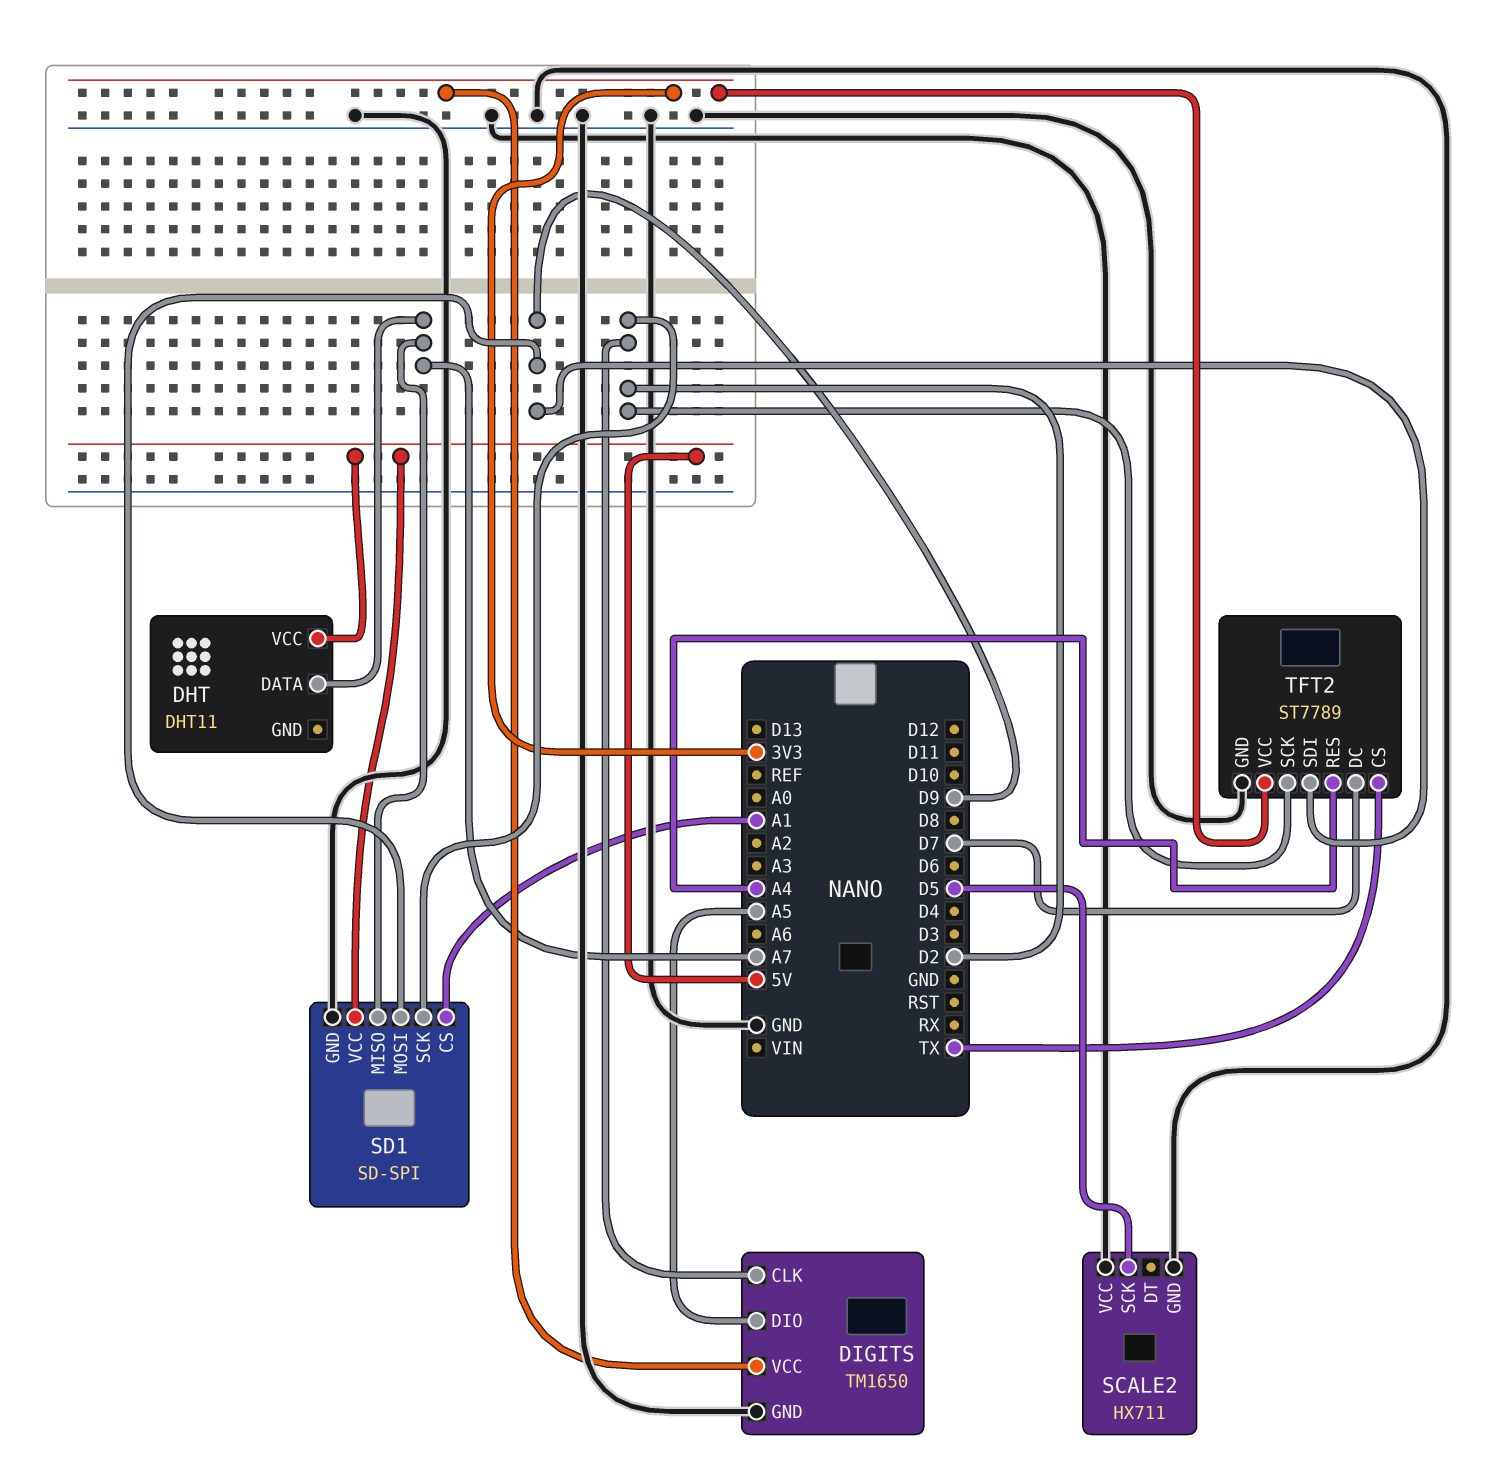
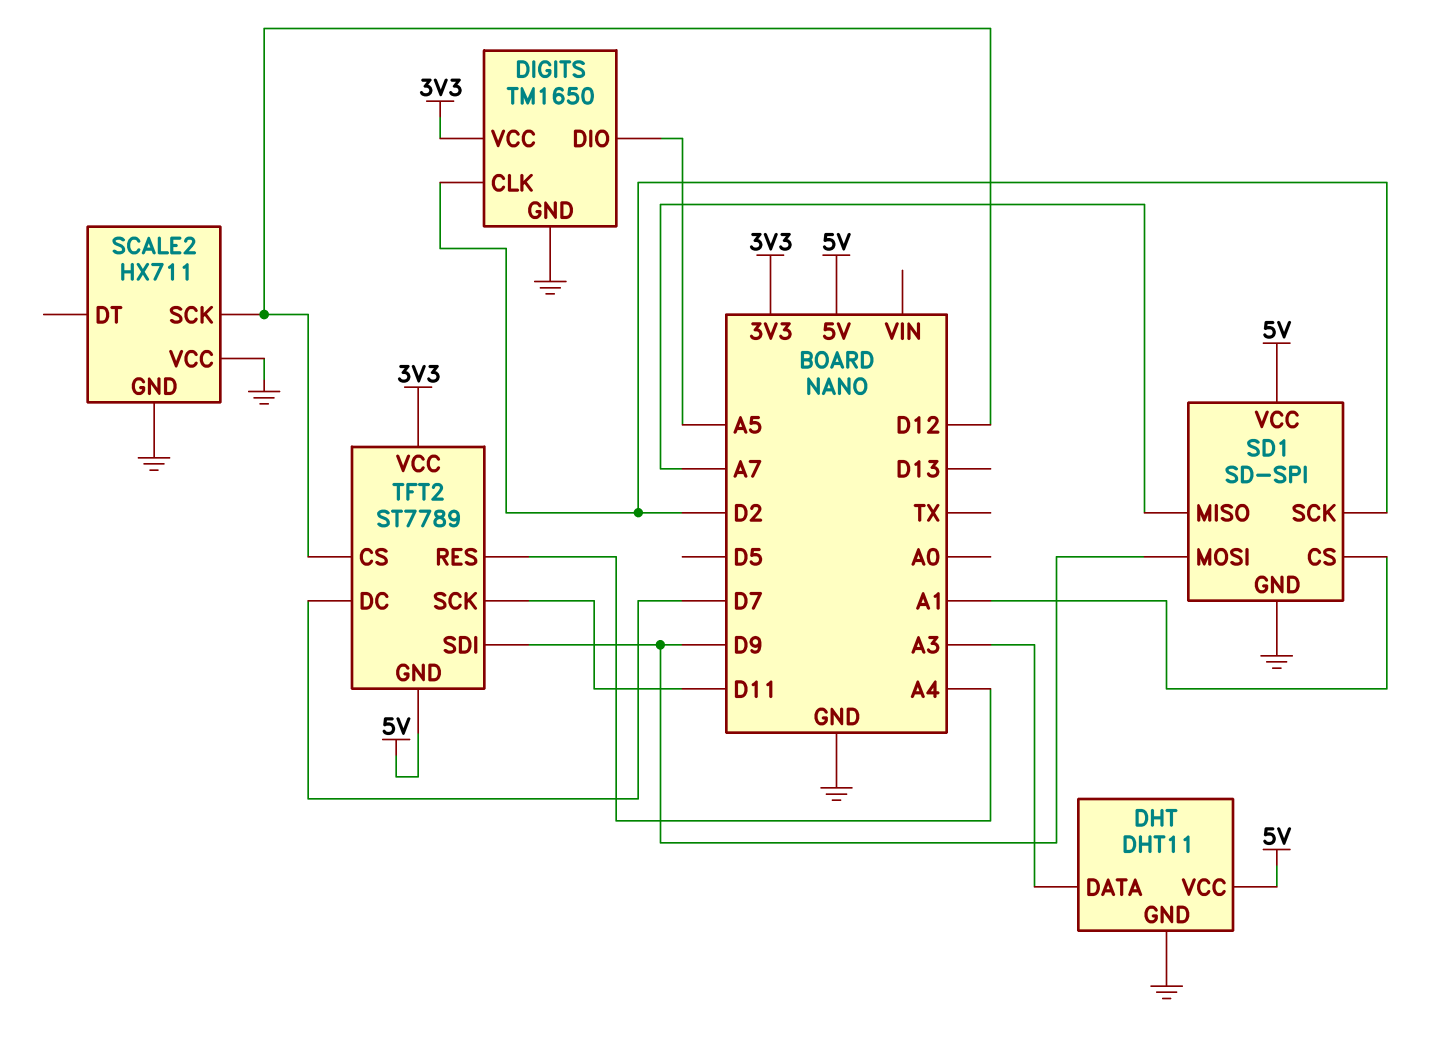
DHT pin DATA: A7 -> A3
DHT pin GND: none -> GND
SCALE2 pin SCK: D5 -> D12
TFT2 pin CS: TX -> D12
TFT2 pin GND: GND -> 5V
TFT2 pin SCK: D2 -> D11

